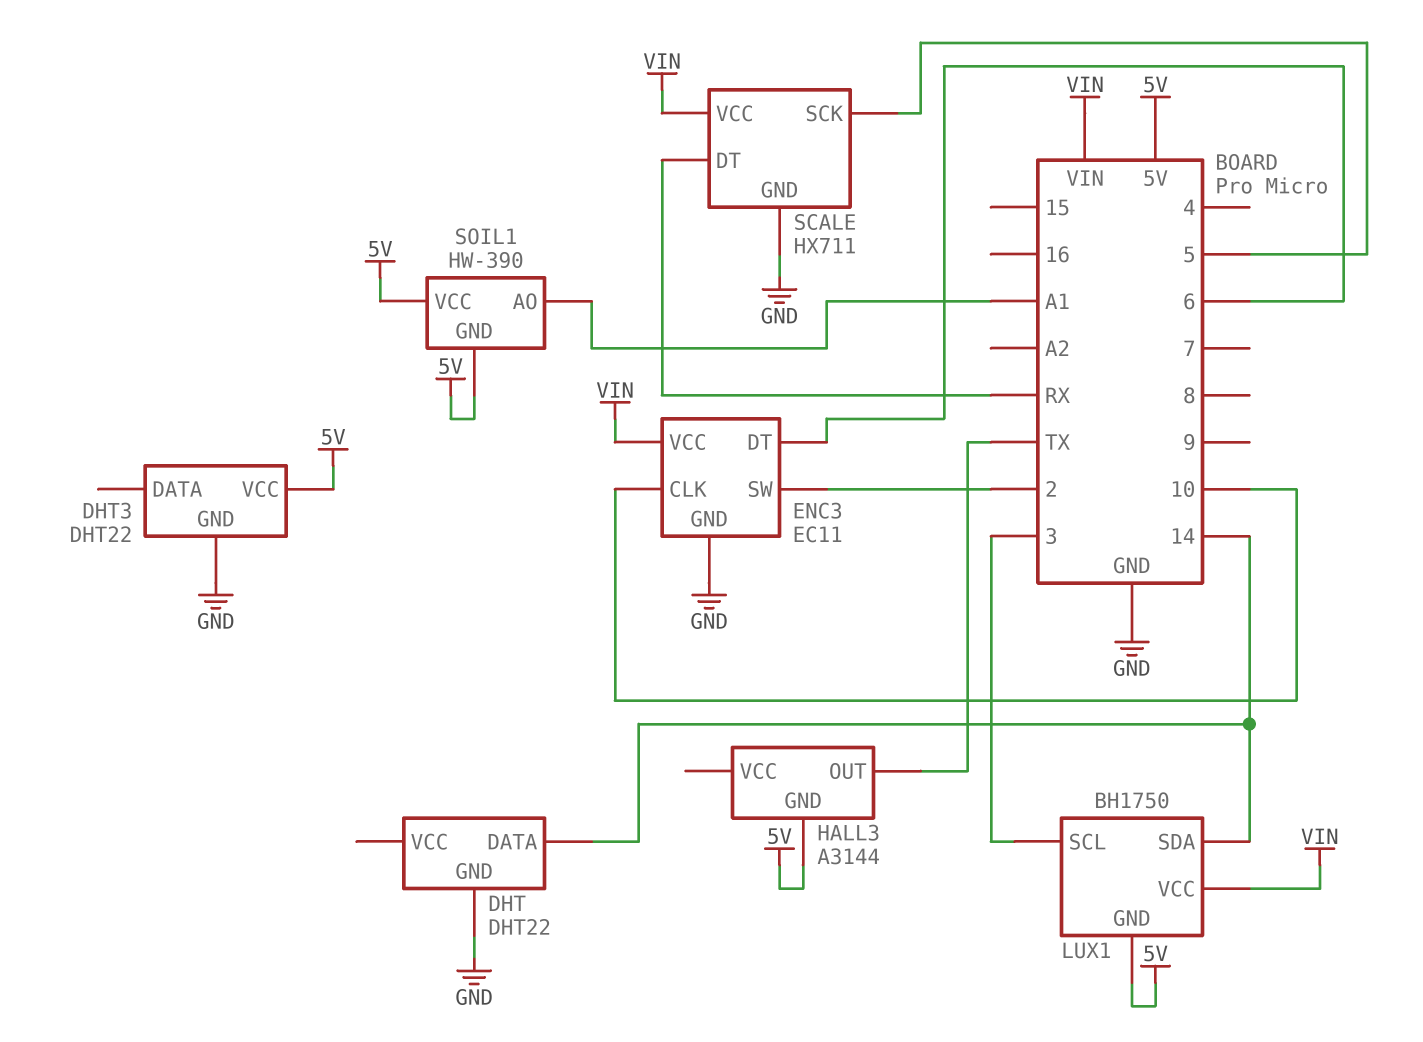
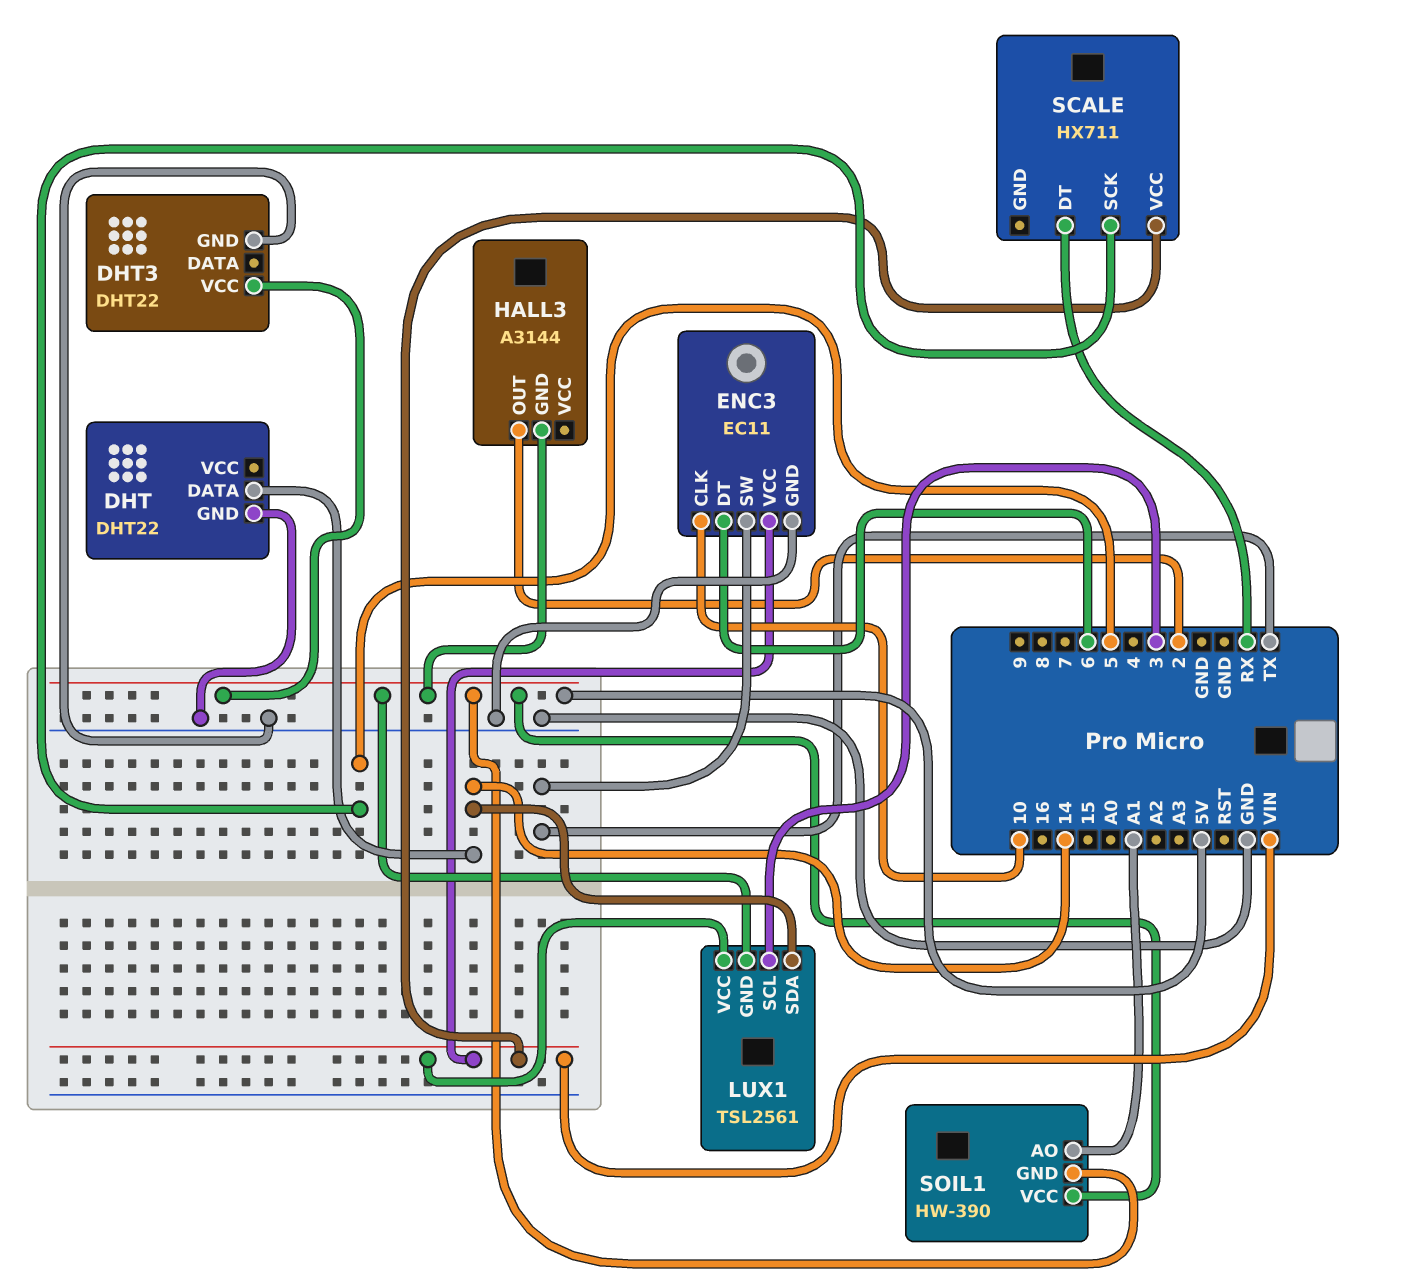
ENC3 pin SW: 2 -> TX
HALL3 pin OUT: TX -> 2
LUX1: BH1750 -> TSL2561
SCALE pin GND: GND -> none

